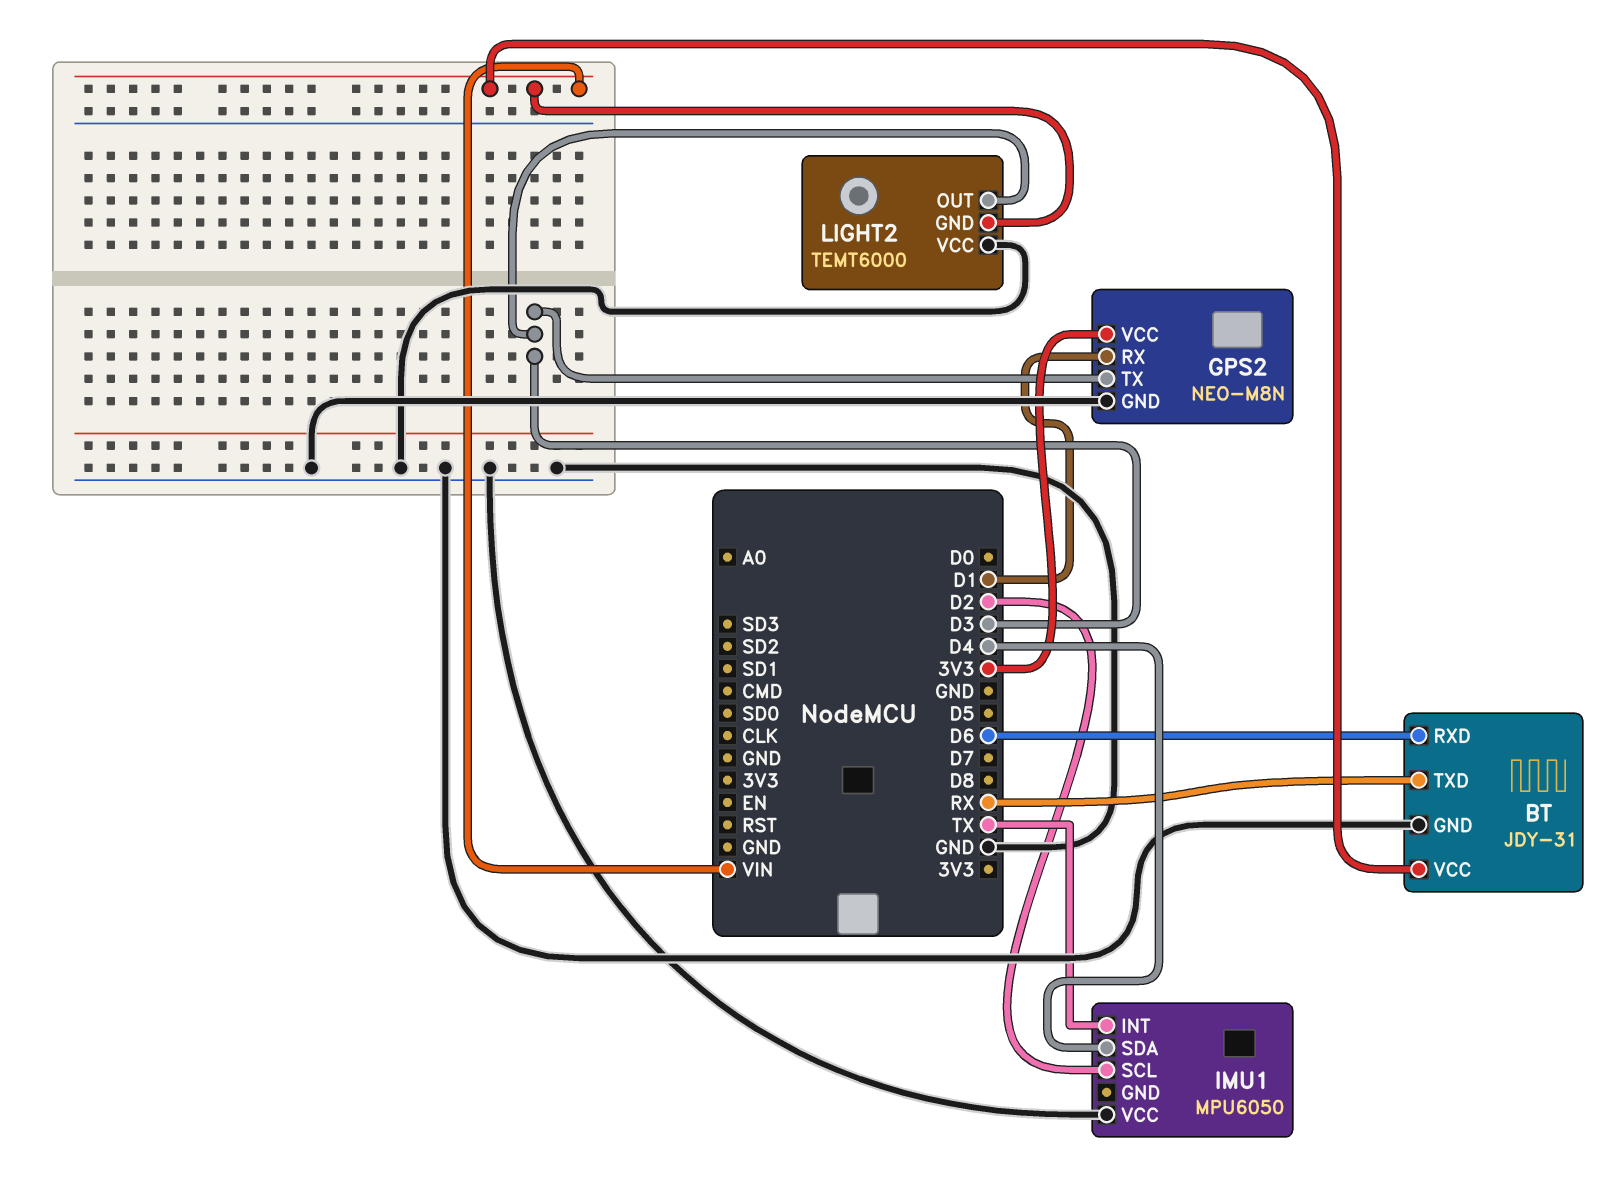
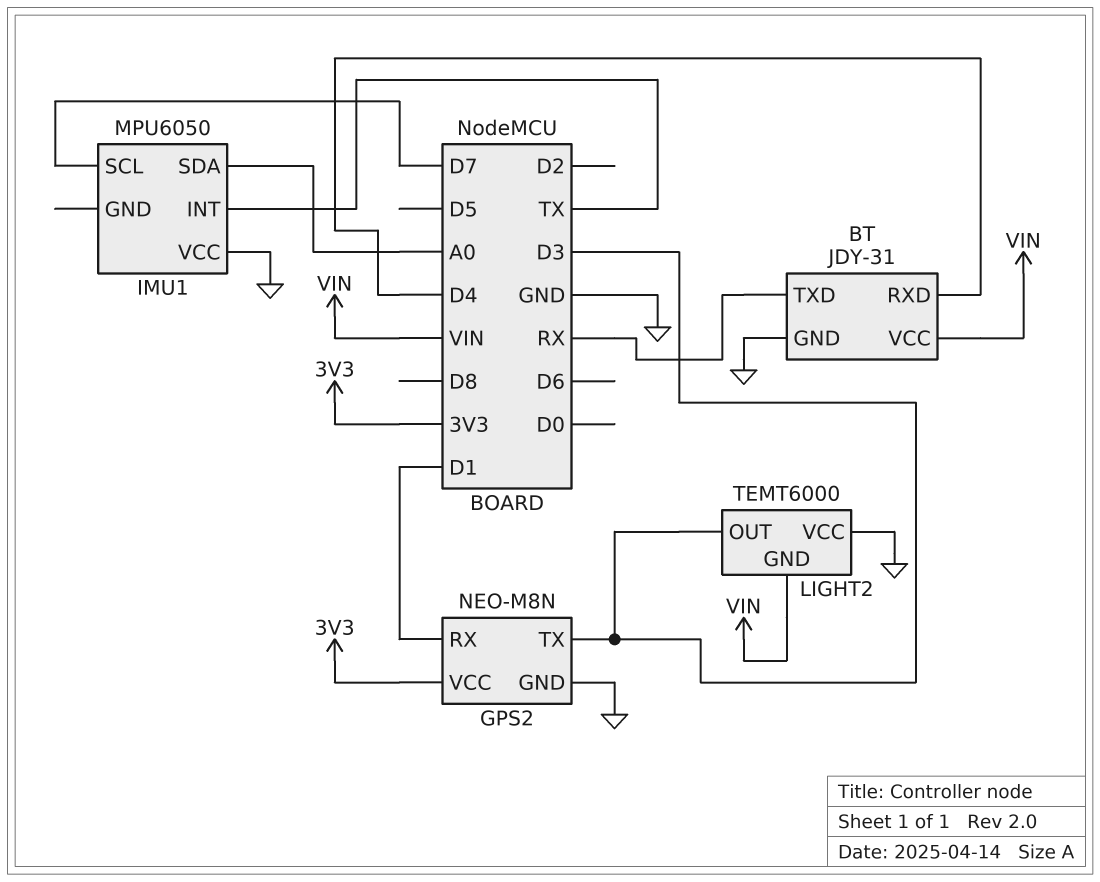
BT pin RXD: D6 -> D4
IMU1 pin SCL: D2 -> D7
IMU1 pin SDA: D4 -> A0

